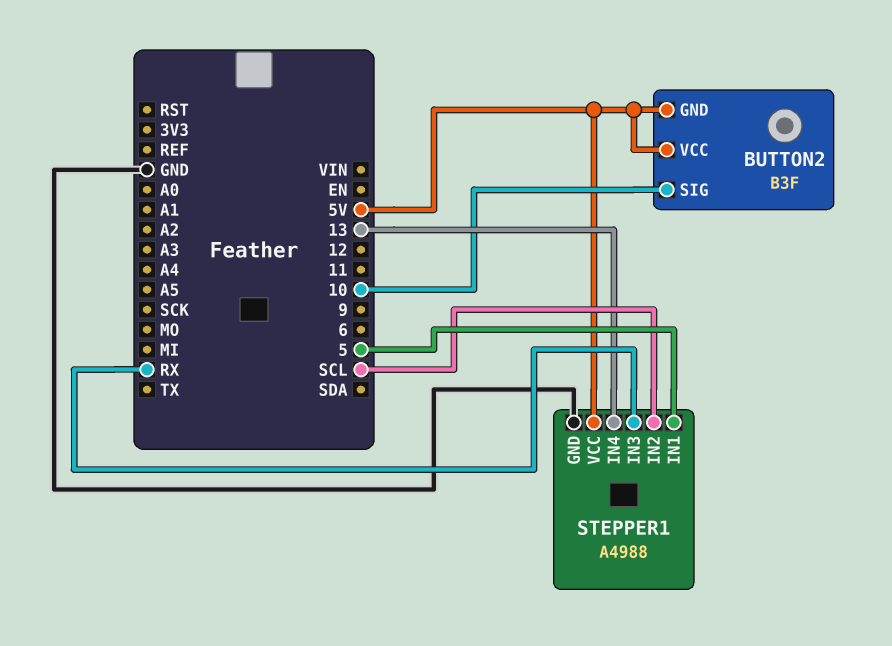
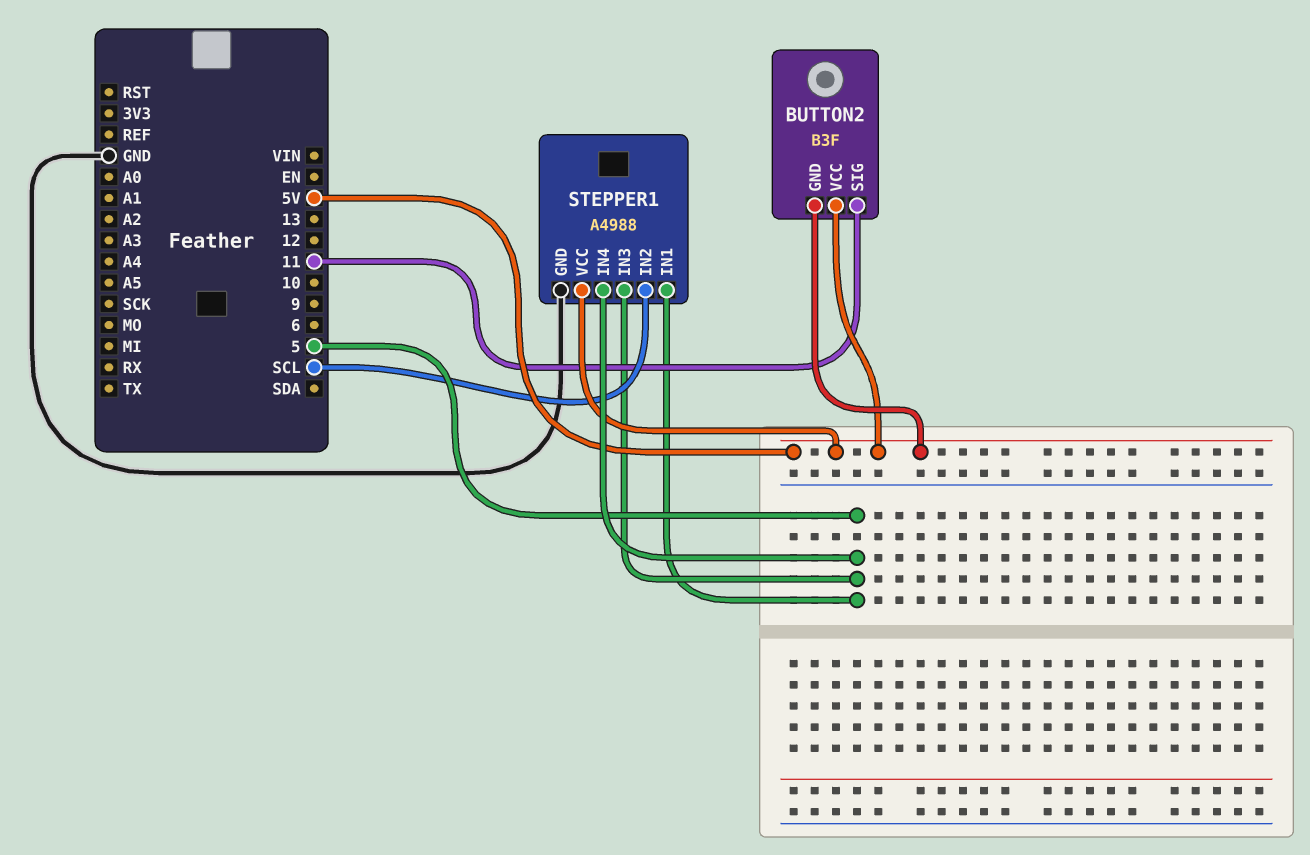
BUTTON2 pin SIG: 10 -> 11
STEPPER1 pin IN3: RX -> 5
STEPPER1 pin IN4: 13 -> 5

